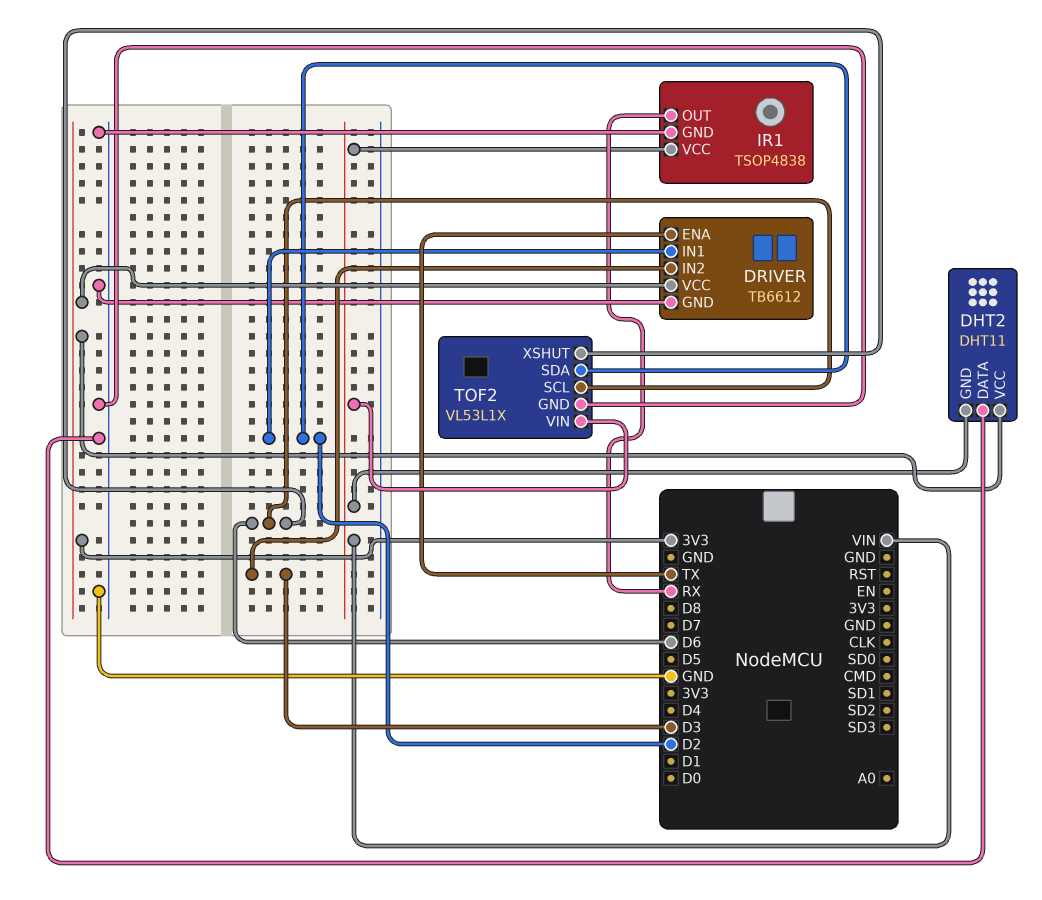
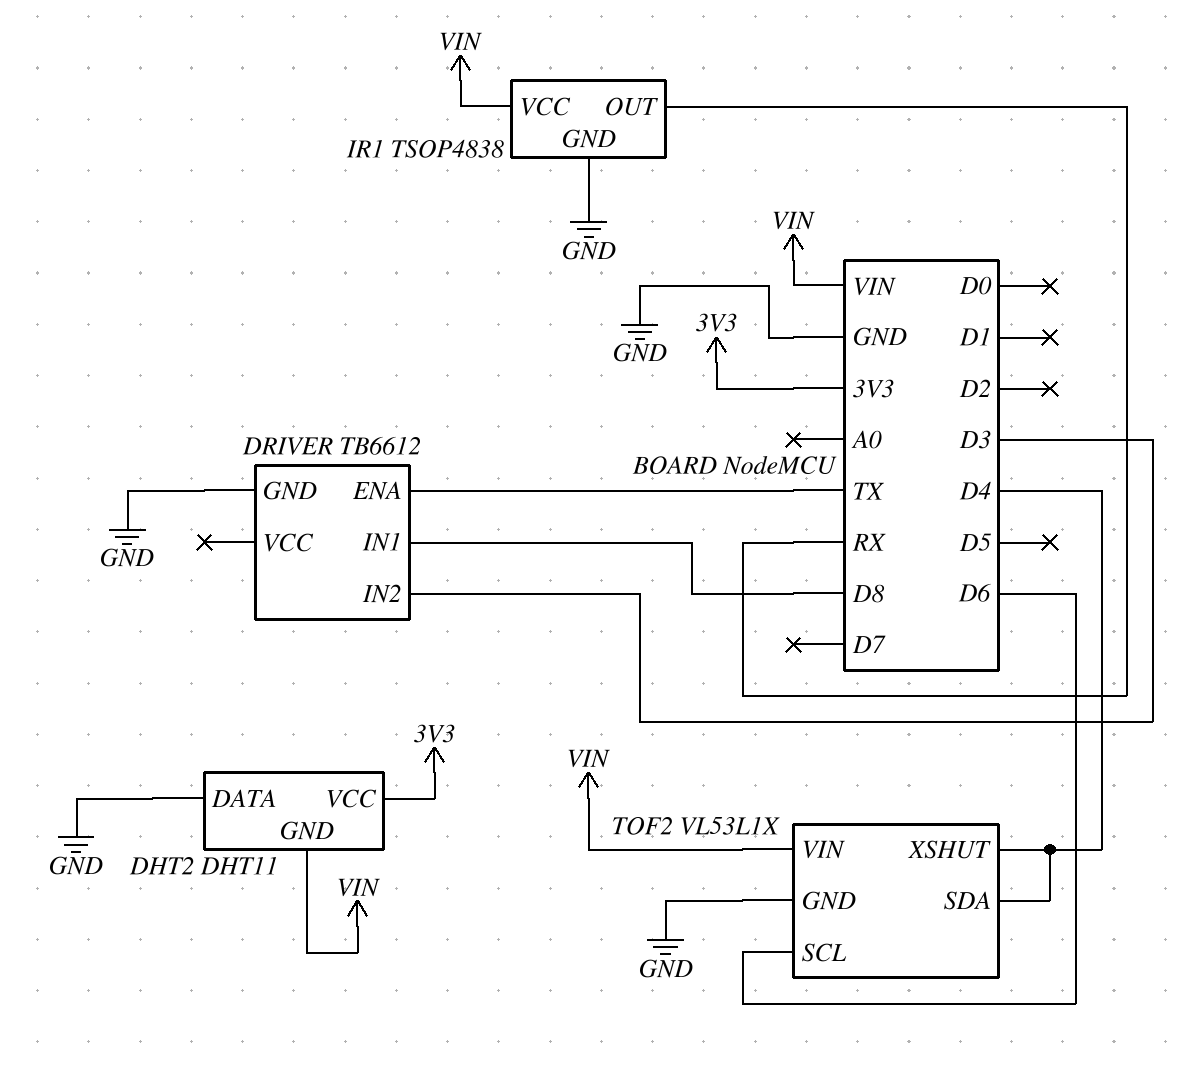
DRIVER pin IN1: D2 -> D8
DRIVER pin VCC: 3V3 -> none
TOF2 pin SDA: D2 -> D4
TOF2 pin XSHUT: D6 -> D4

